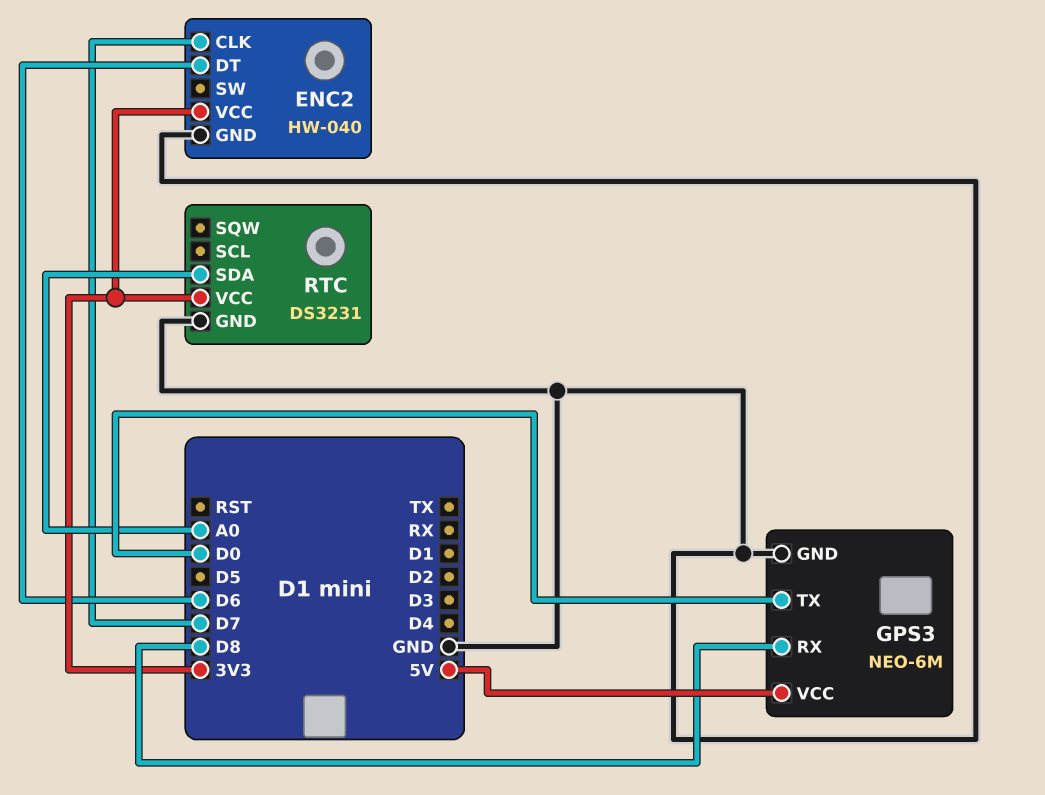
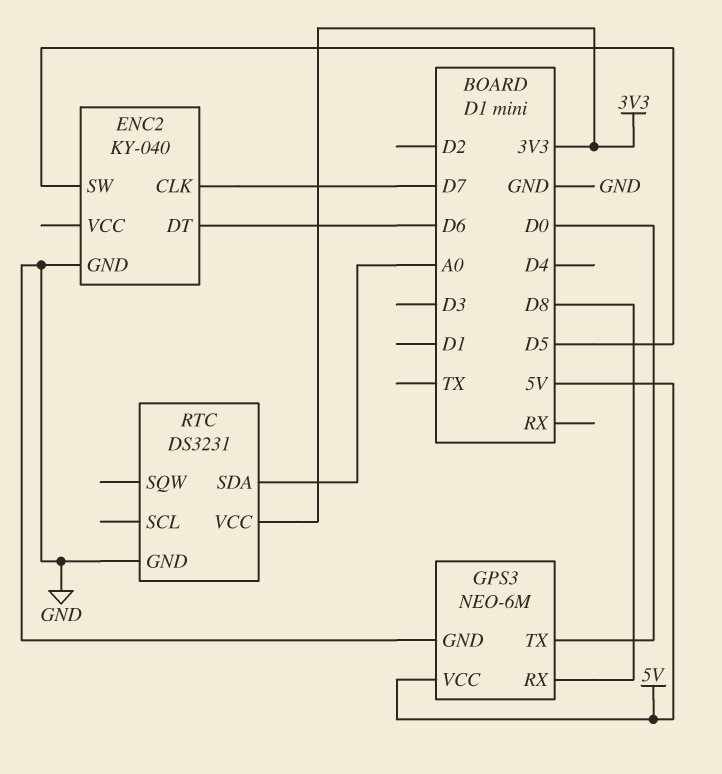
ENC2: HW-040 -> KY-040
ENC2 pin SW: none -> D5
ENC2 pin VCC: 3V3 -> none

